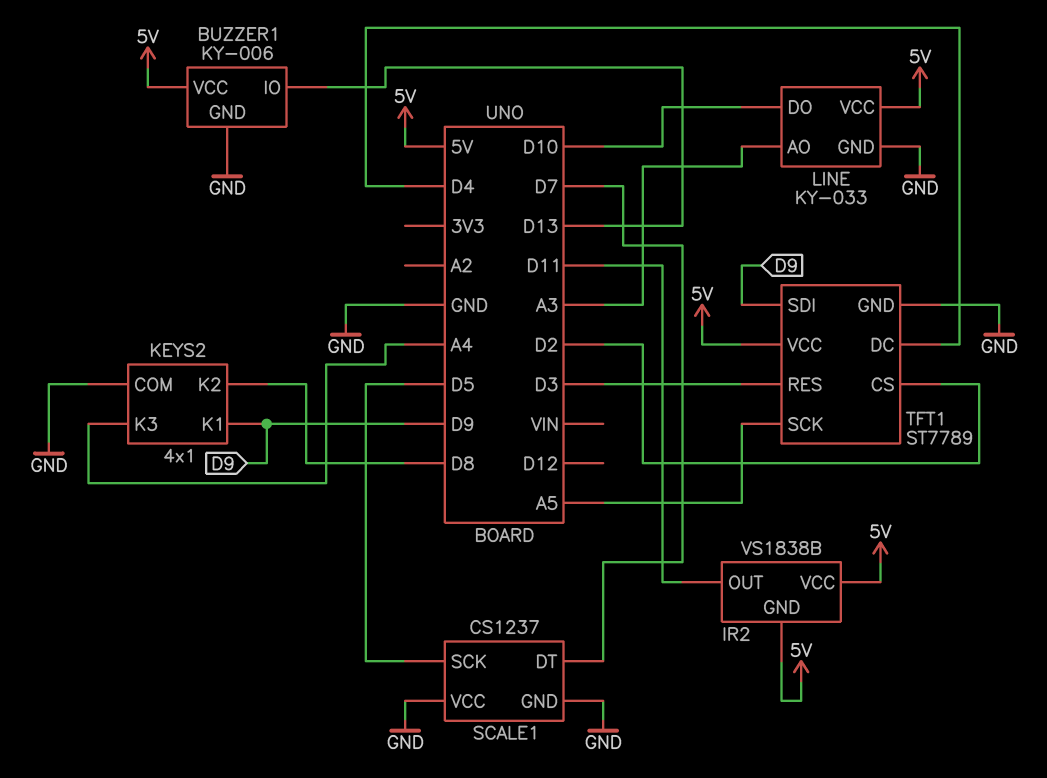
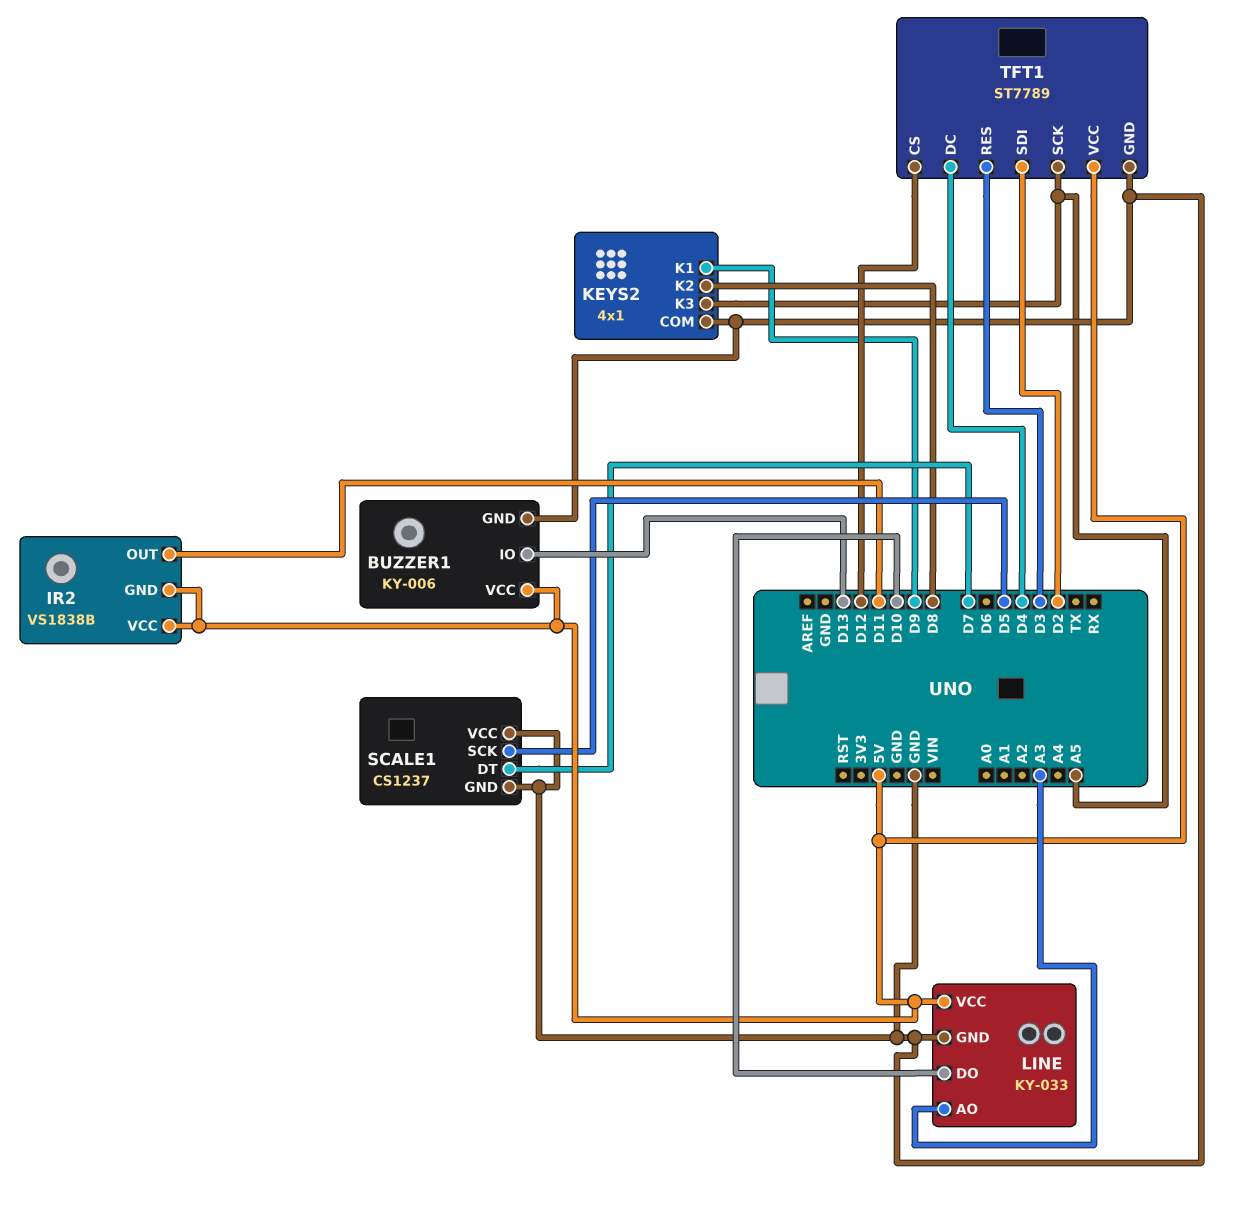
KEYS2 pin K3: A4 -> A5
TFT1 pin CS: D2 -> D12
TFT1 pin SDI: D9 -> D2

